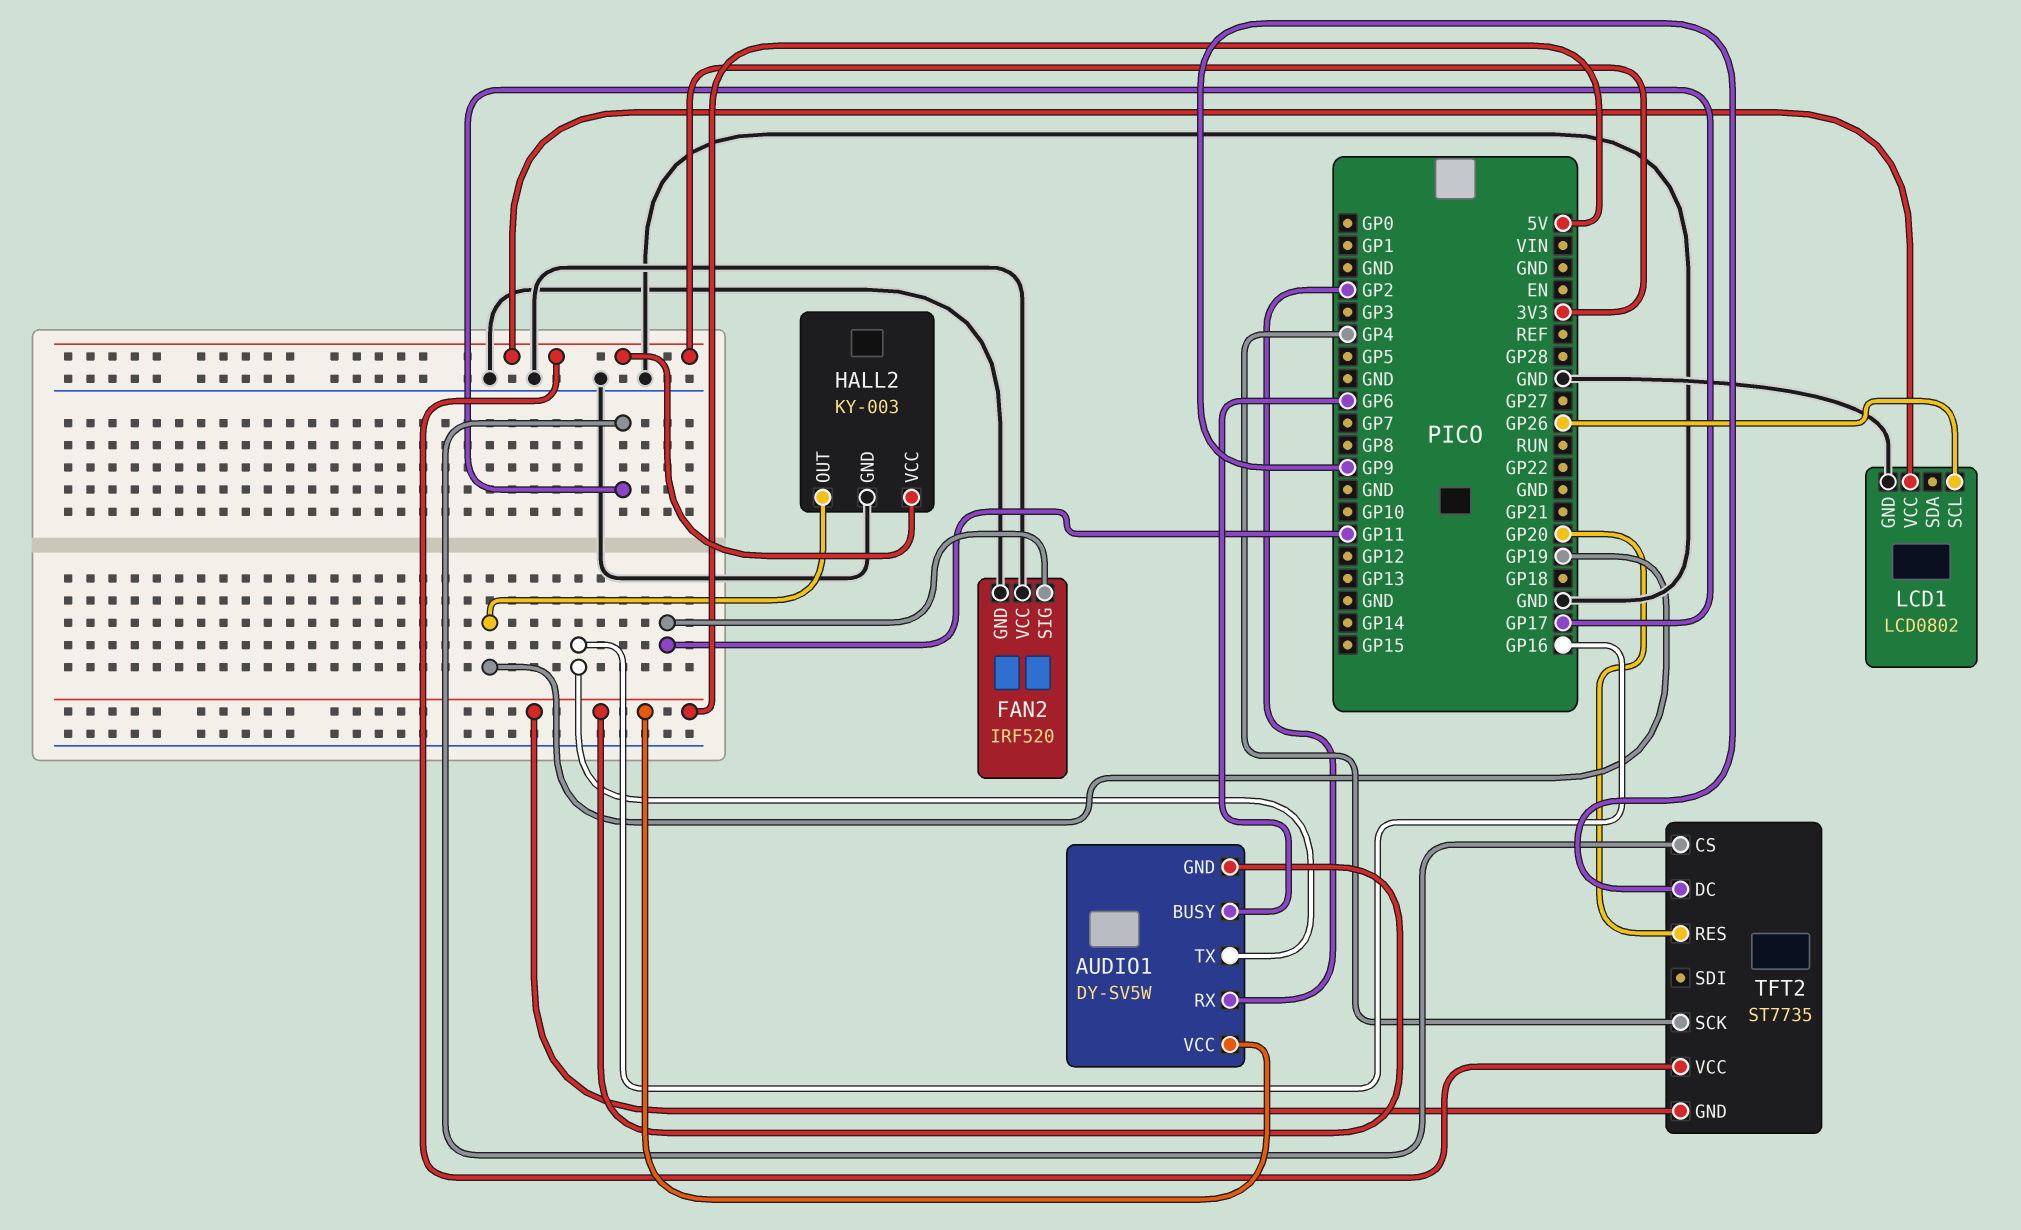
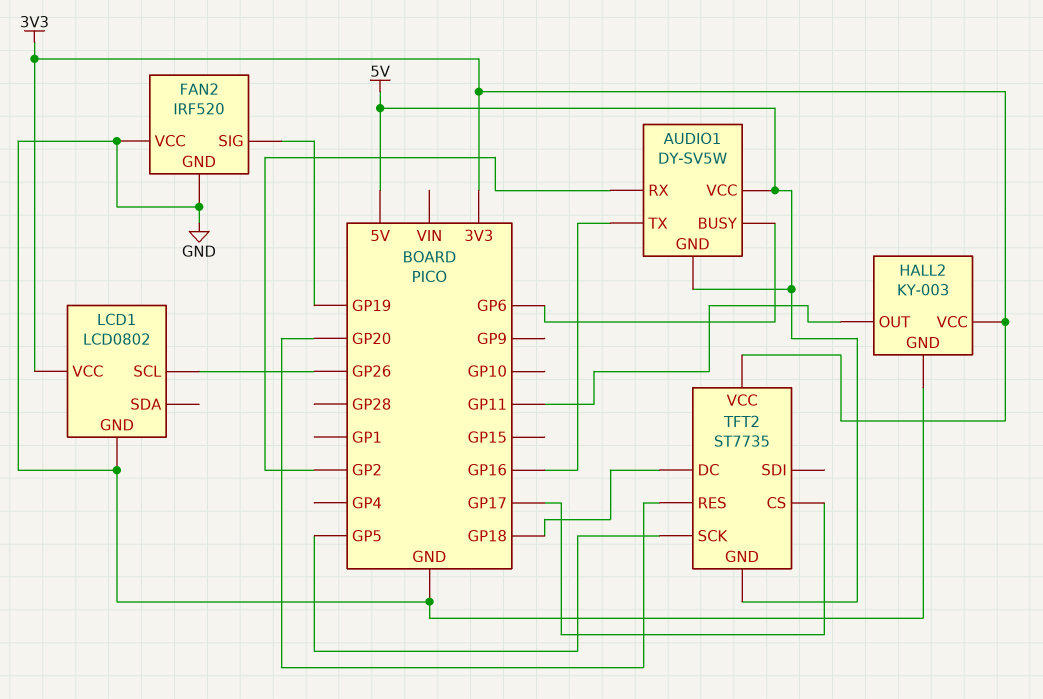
FAN2 pin SIG: GP11 -> GP19
HALL2 pin OUT: GP19 -> GP11
TFT2 pin DC: GP9 -> GP18
TFT2 pin SCK: GP4 -> GP5

